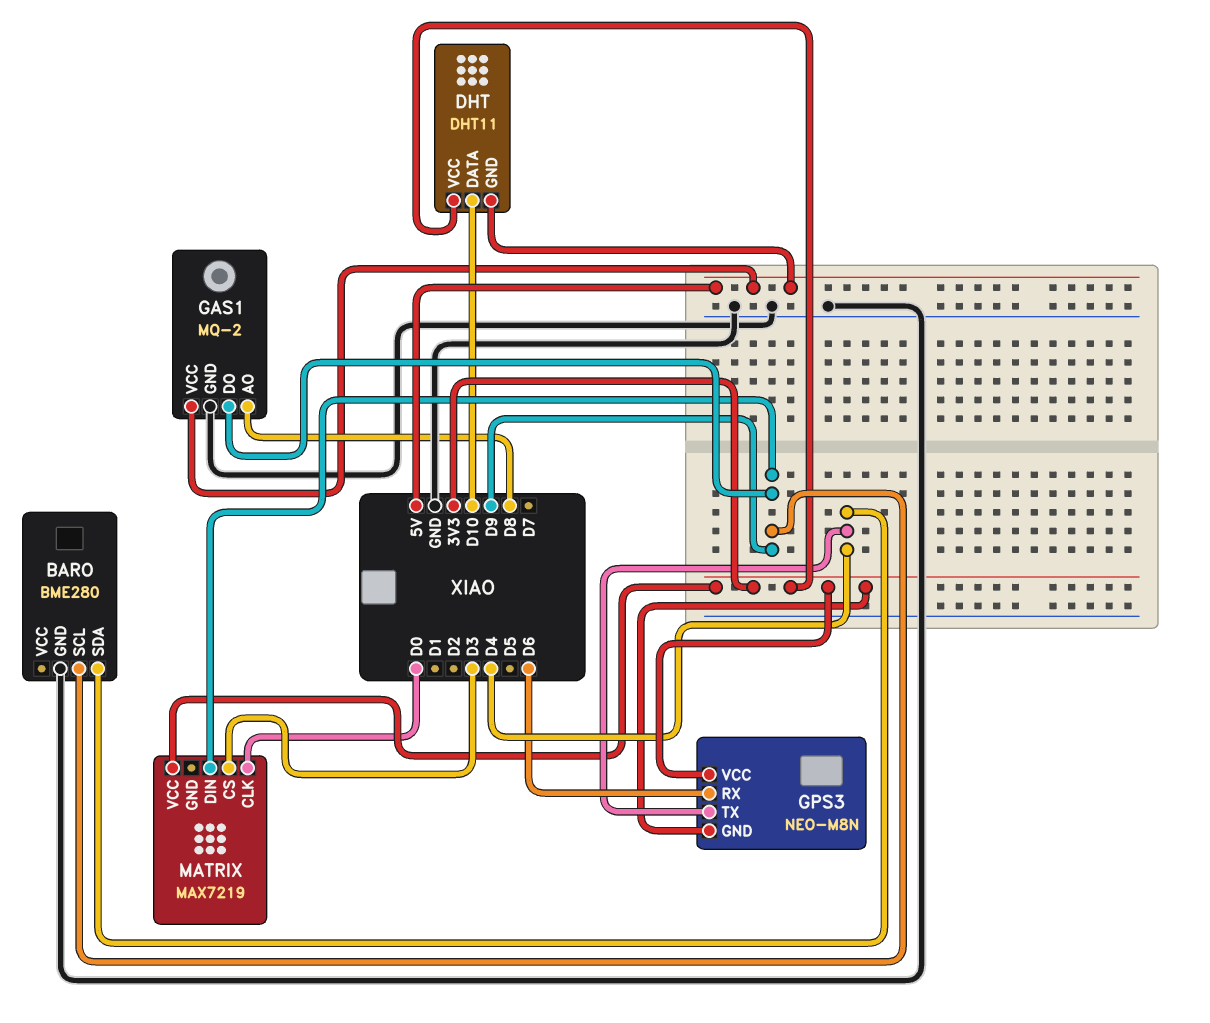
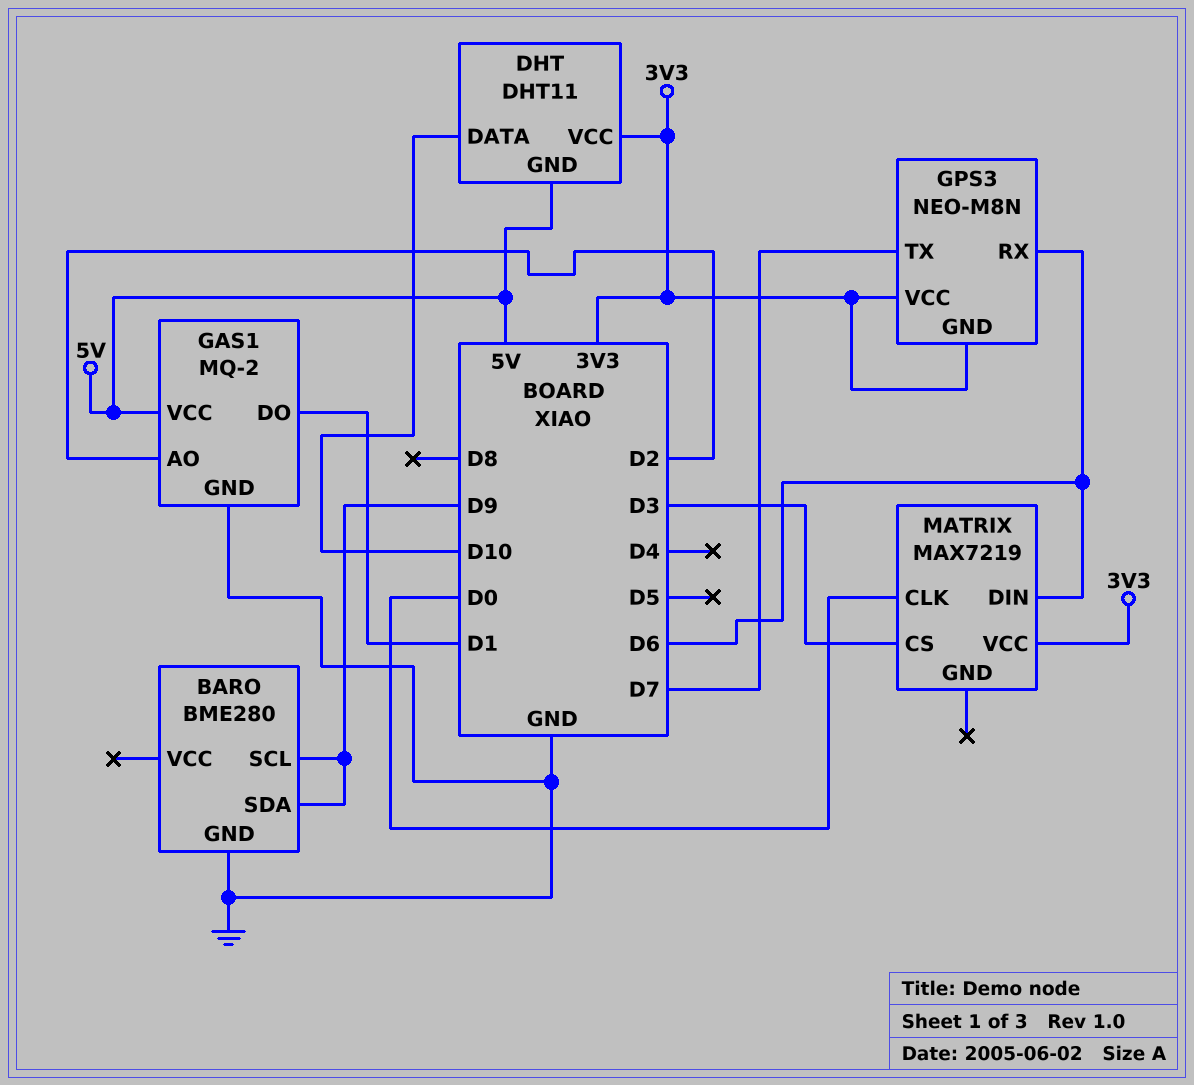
BARO pin SDA: D4 -> D9
GAS1 pin AO: D8 -> D2
GAS1 pin DO: D9 -> D1
GPS3 pin TX: D4 -> D7
MATRIX pin DIN: D9 -> D6

